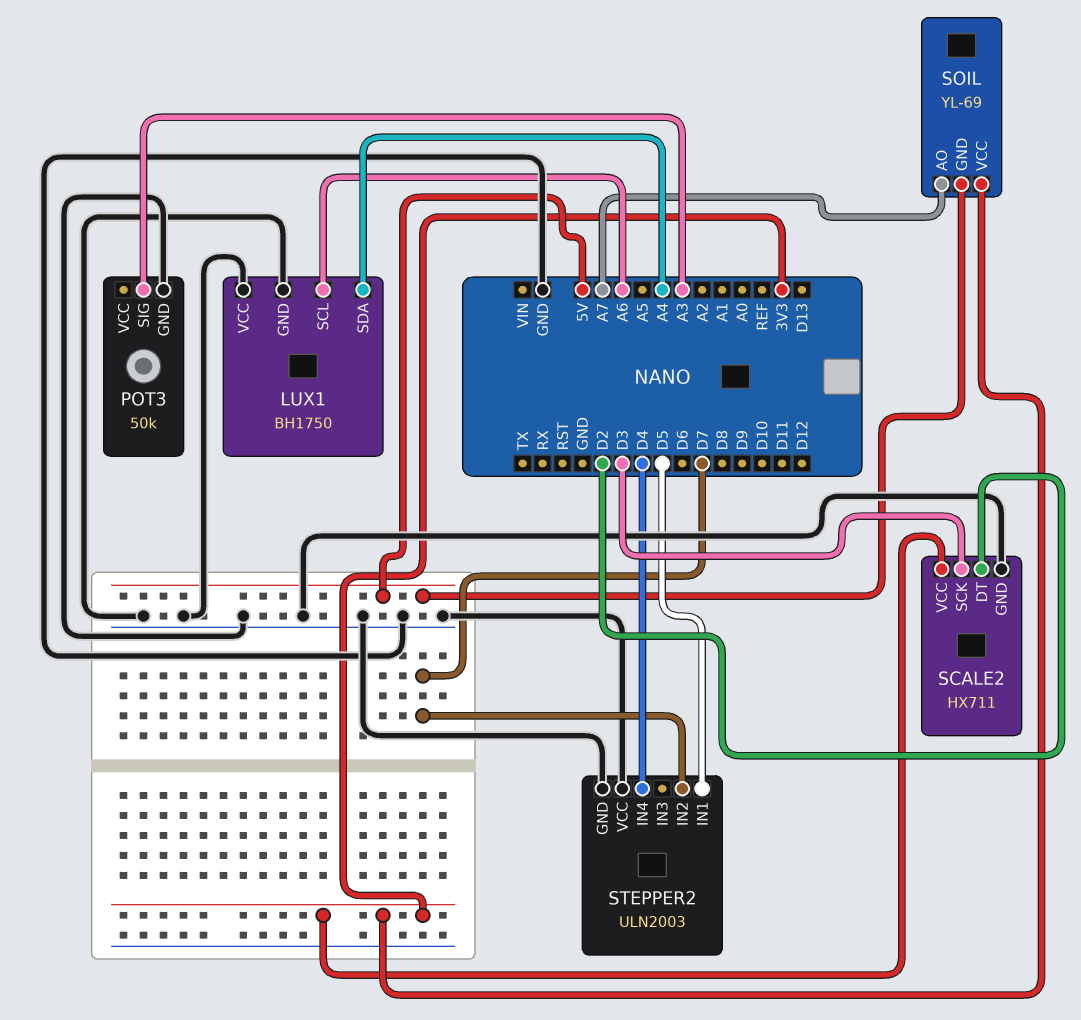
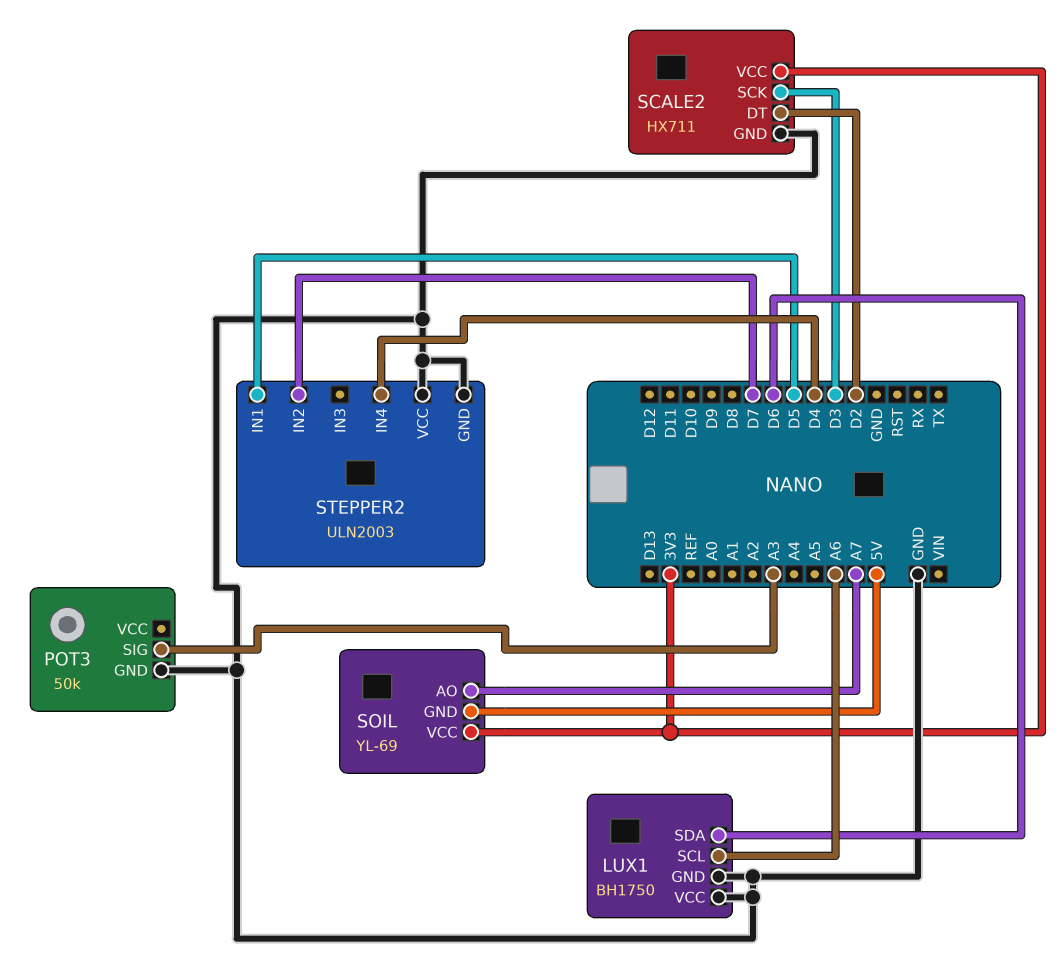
LUX1 pin SDA: A4 -> D6

